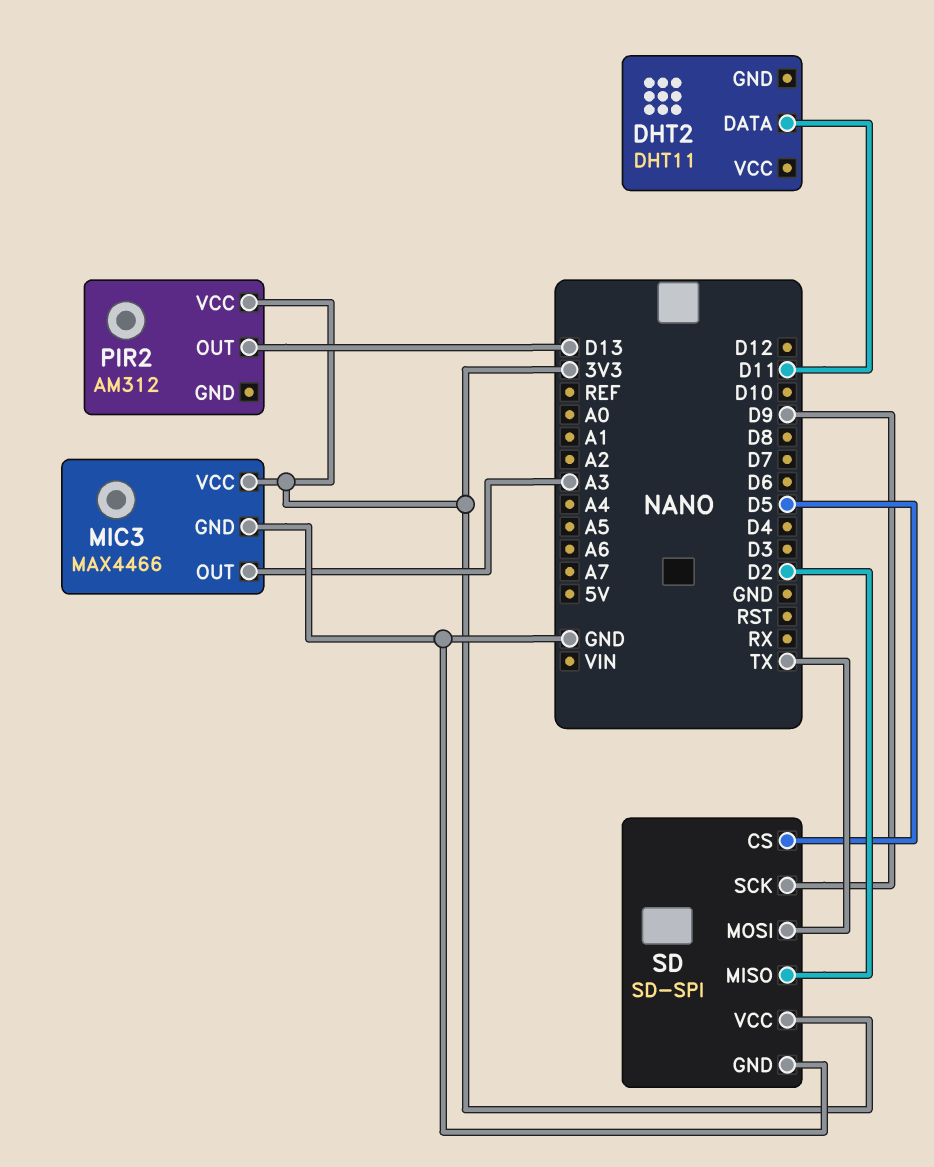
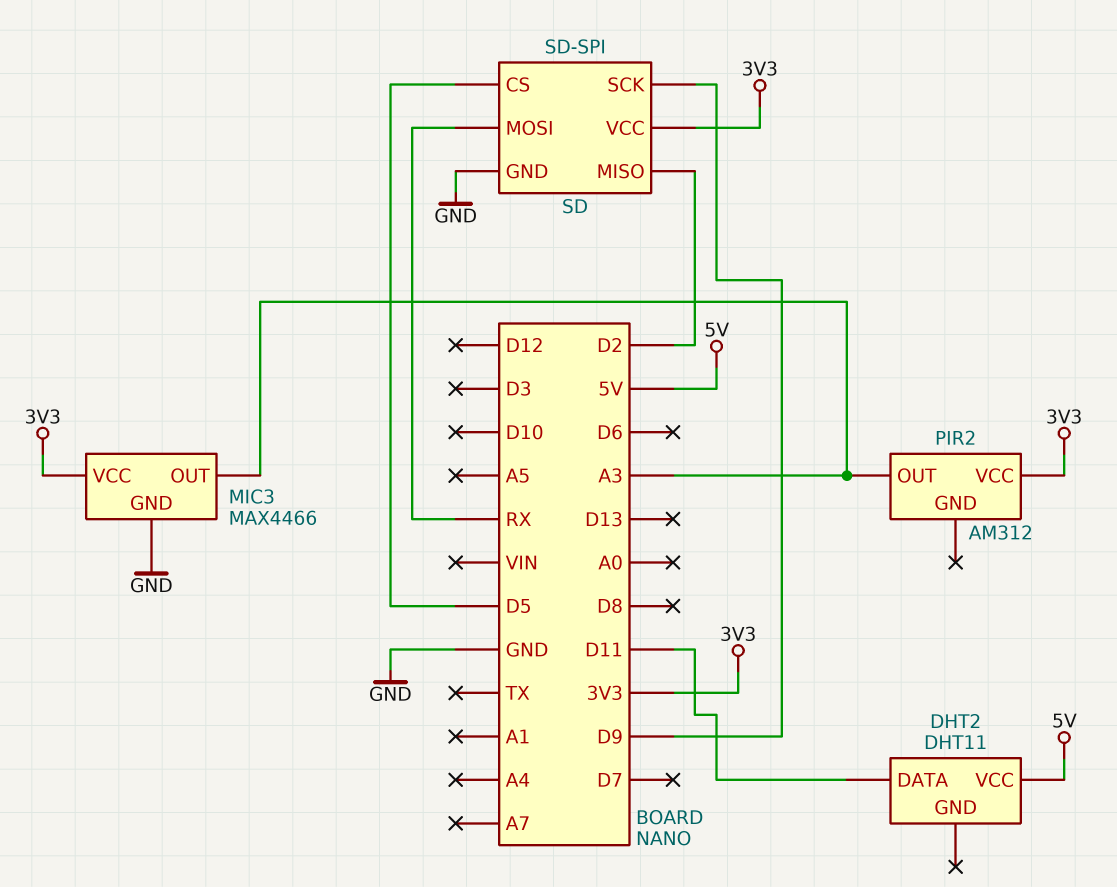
DHT2 pin VCC: none -> 5V
PIR2 pin OUT: D13 -> A3
SD pin MOSI: TX -> RX

